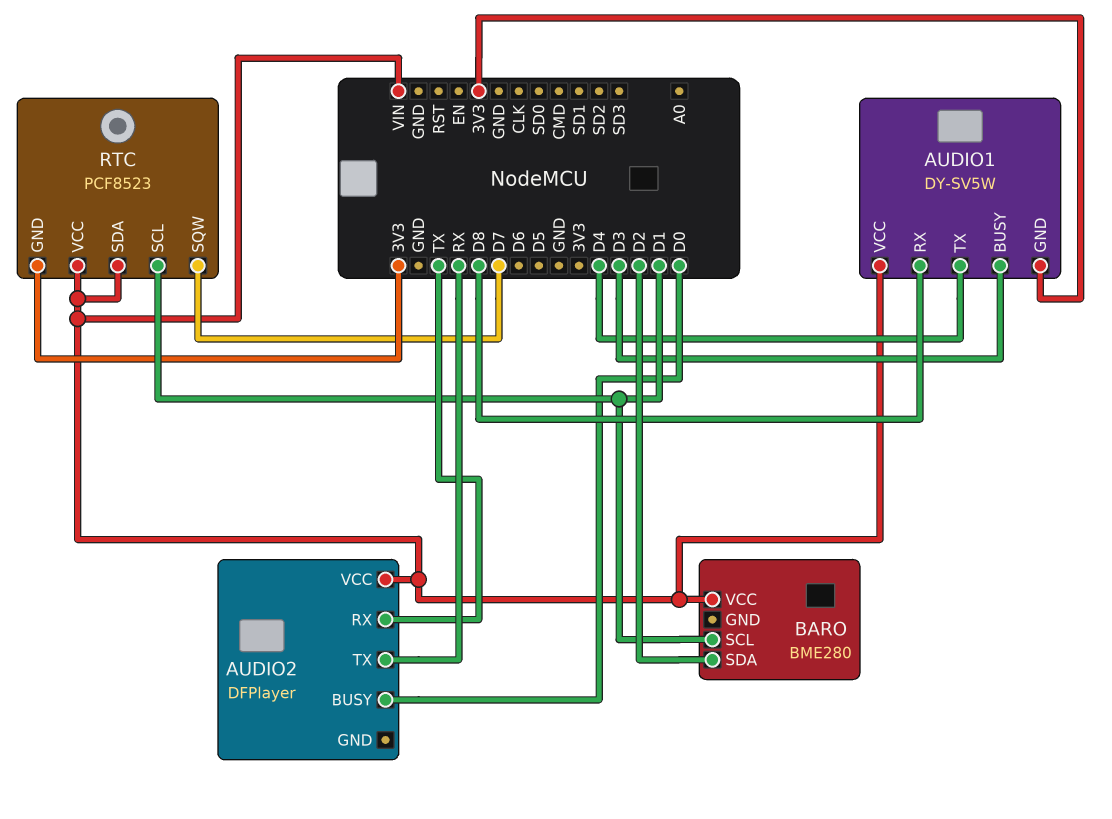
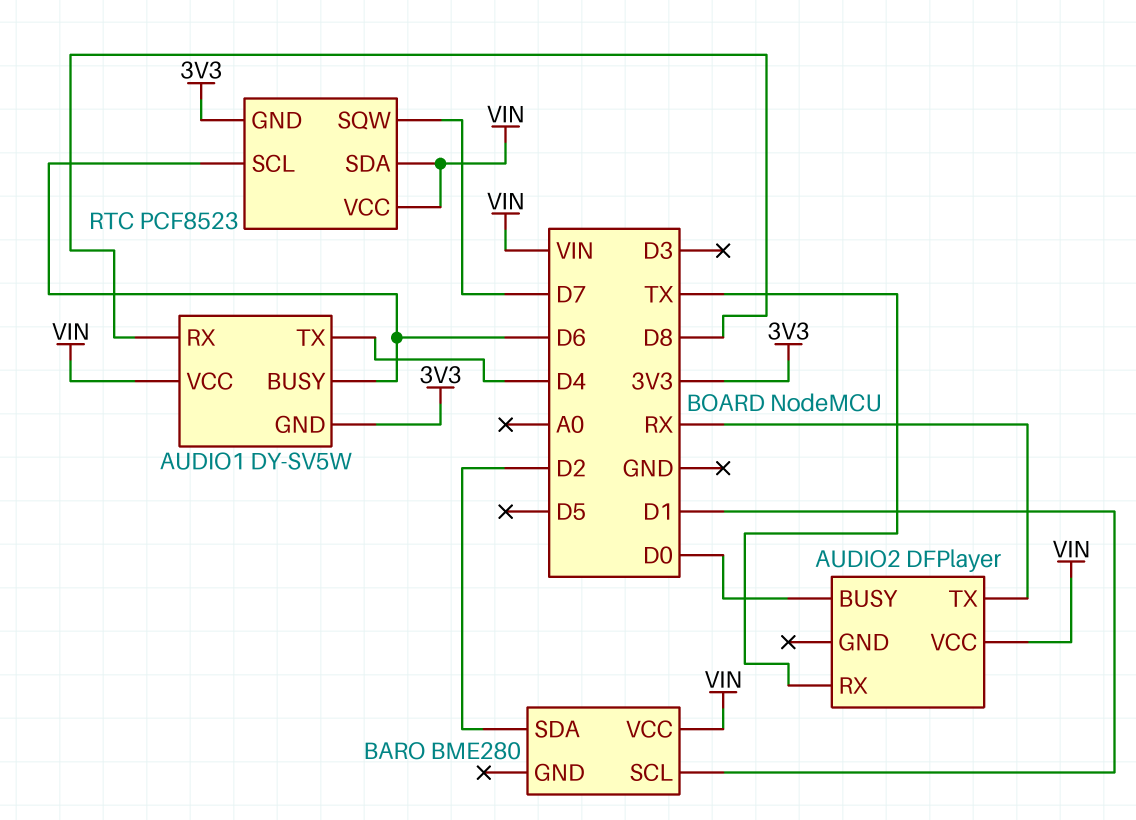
AUDIO1 pin BUSY: D3 -> D6
RTC pin SCL: D1 -> D6

